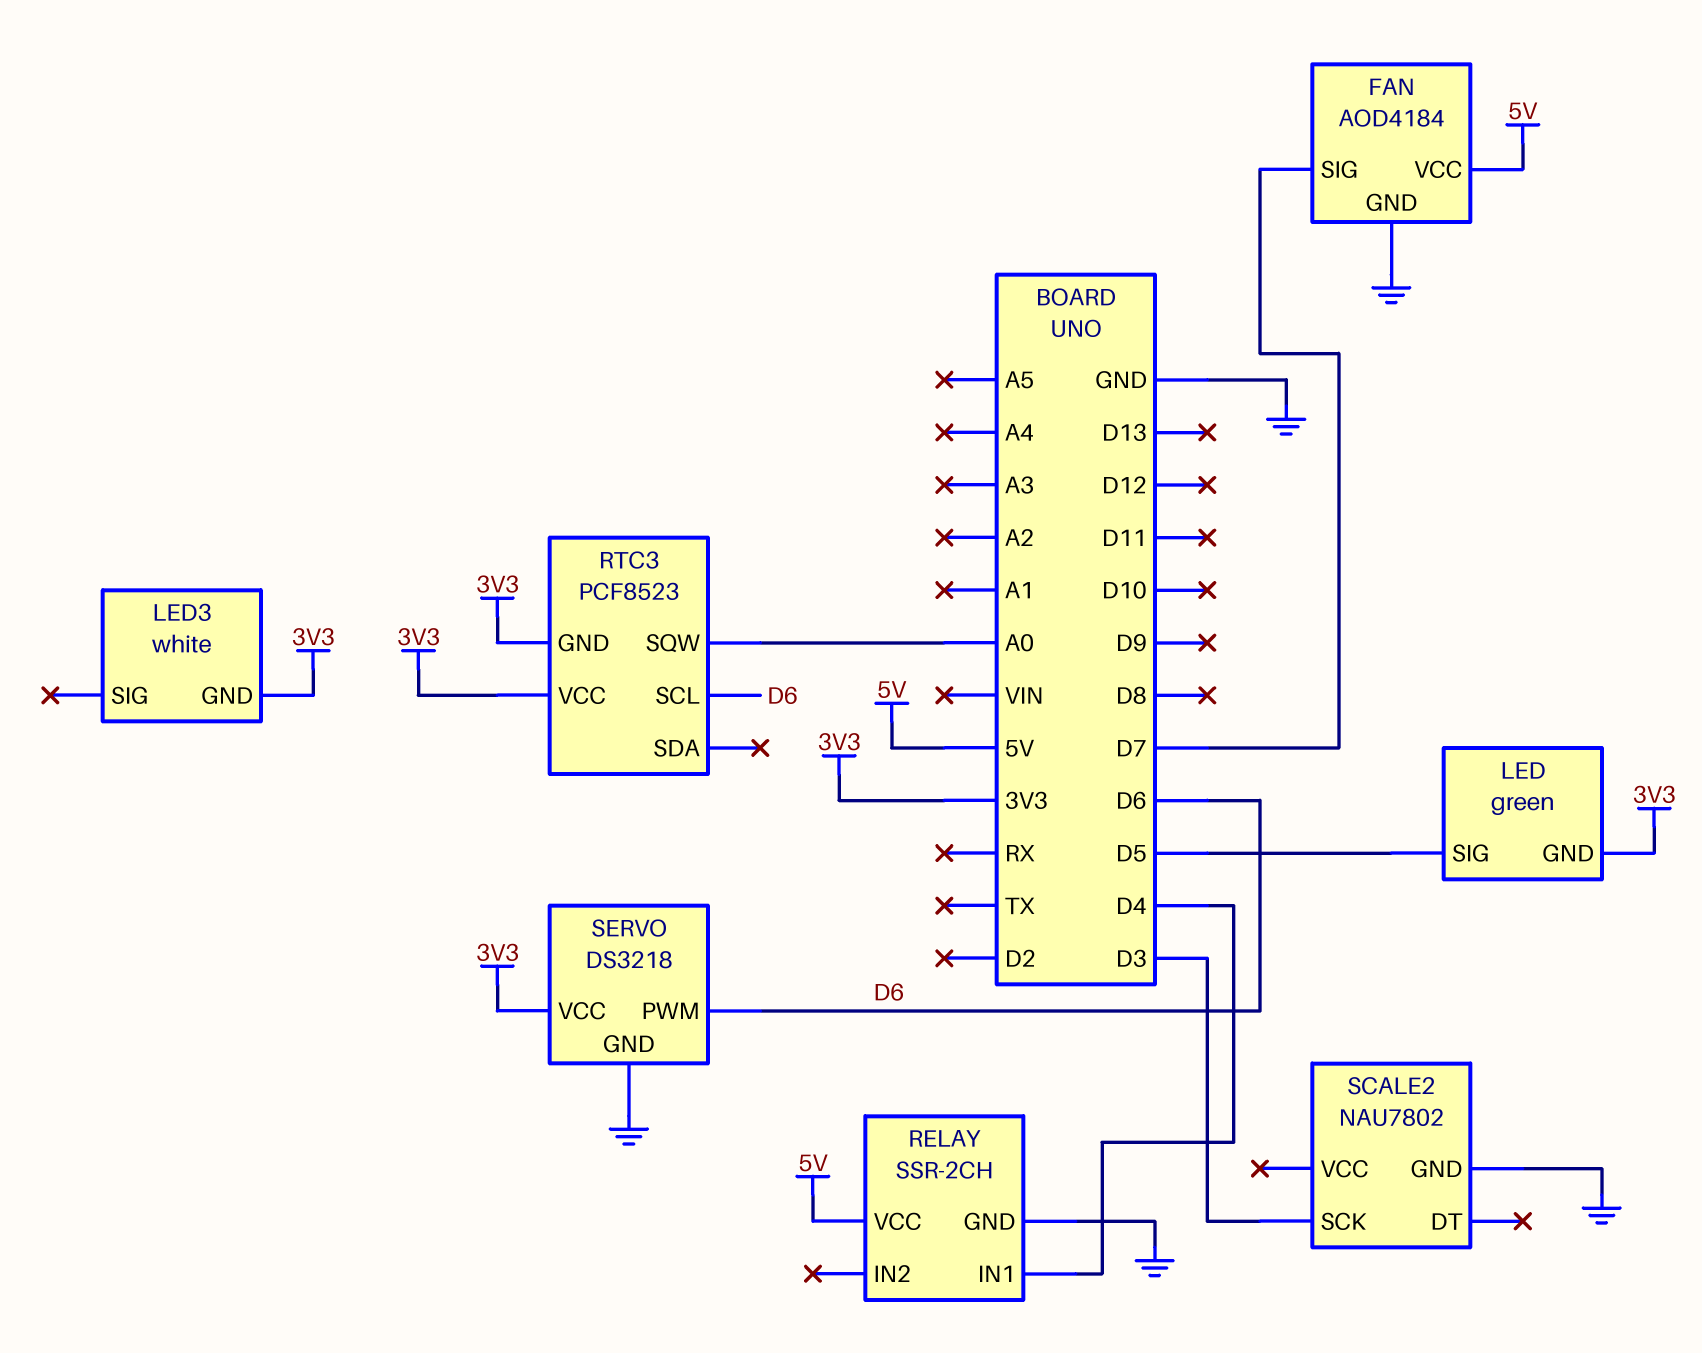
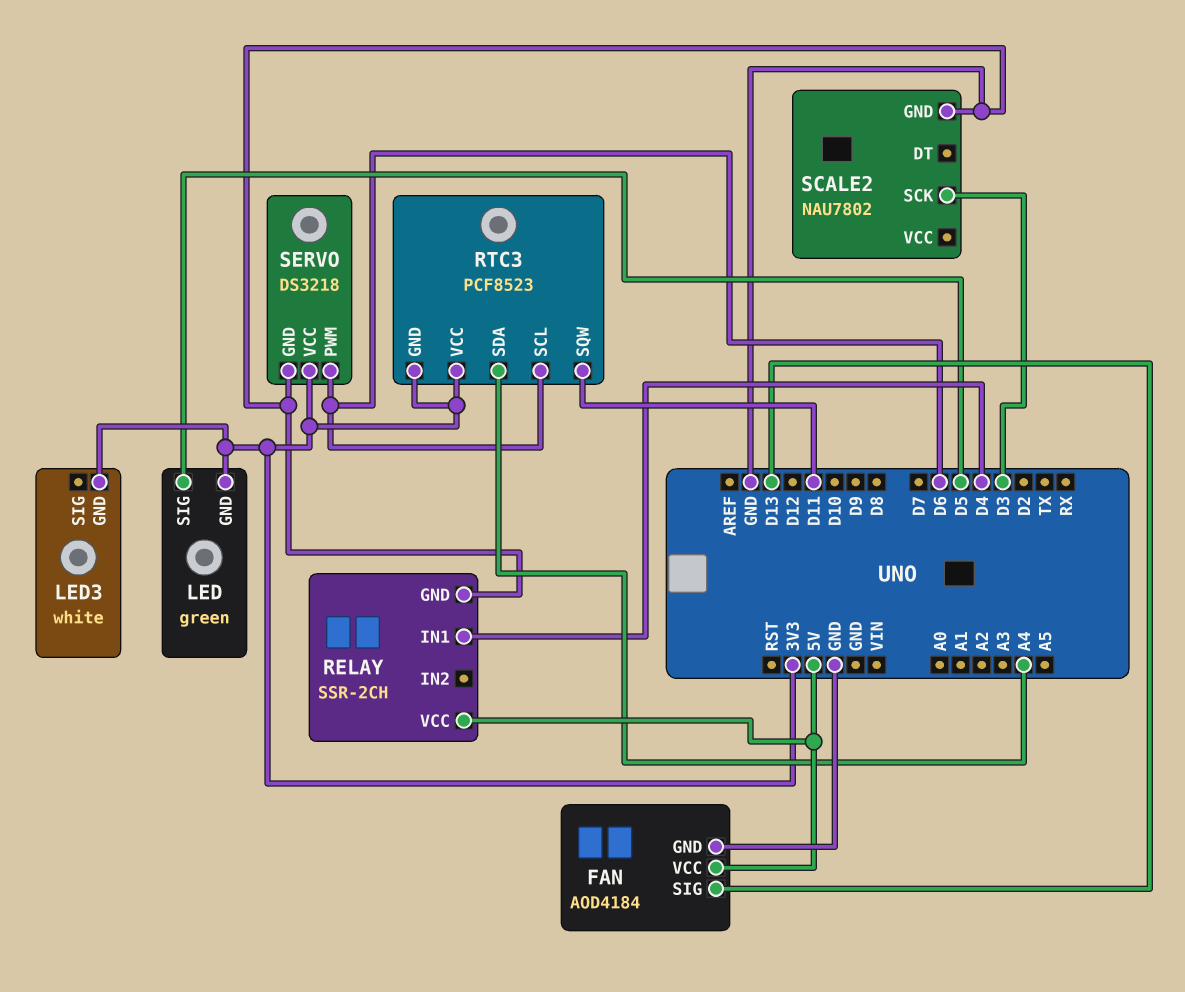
FAN pin SIG: D7 -> D13
RTC3 pin SDA: none -> A4
RTC3 pin SQW: A0 -> D11

